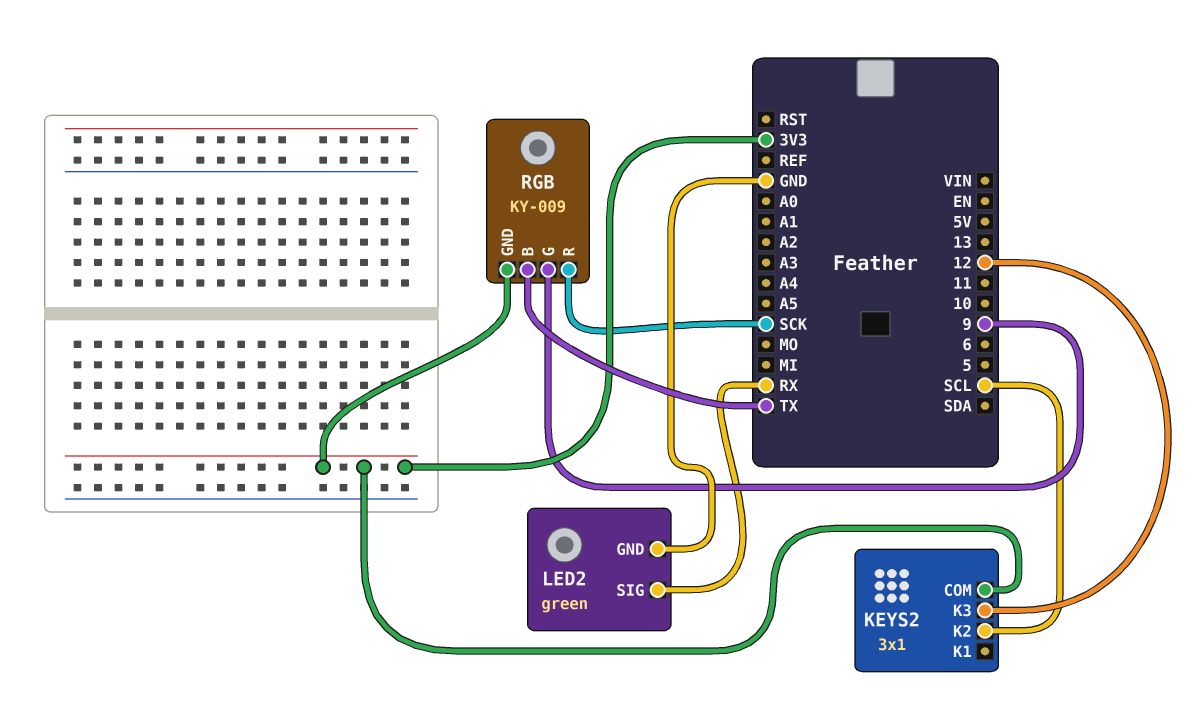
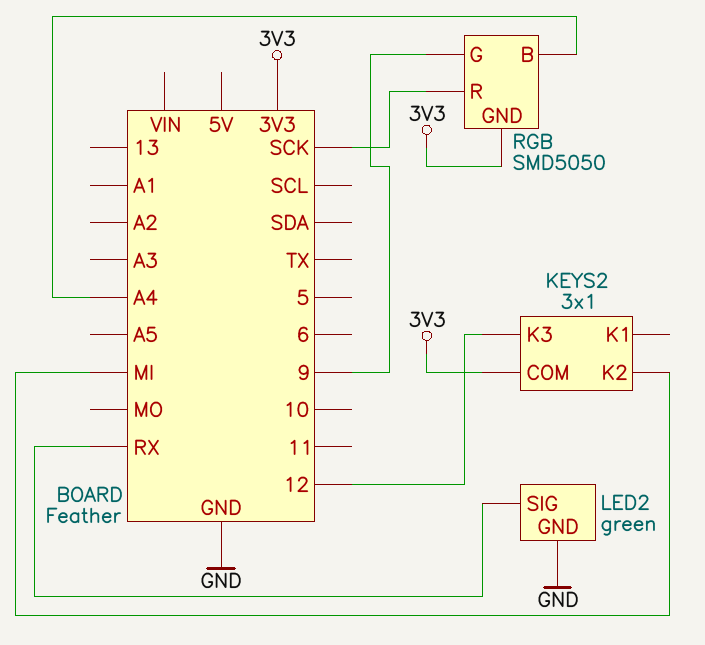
KEYS2 pin K2: SCL -> MI
RGB: KY-009 -> SMD5050
RGB pin B: TX -> A4

